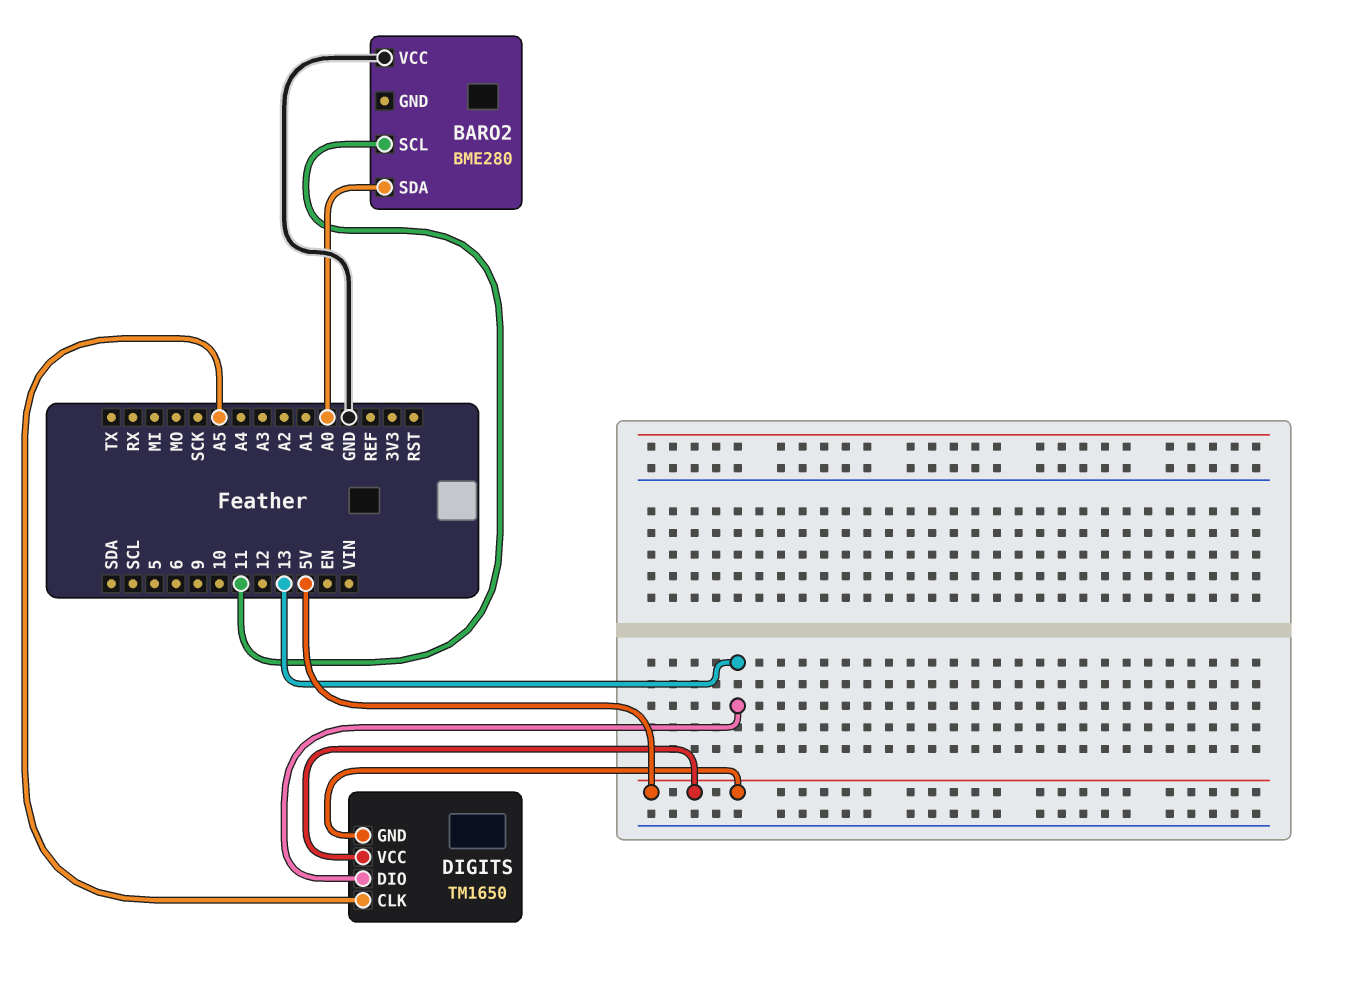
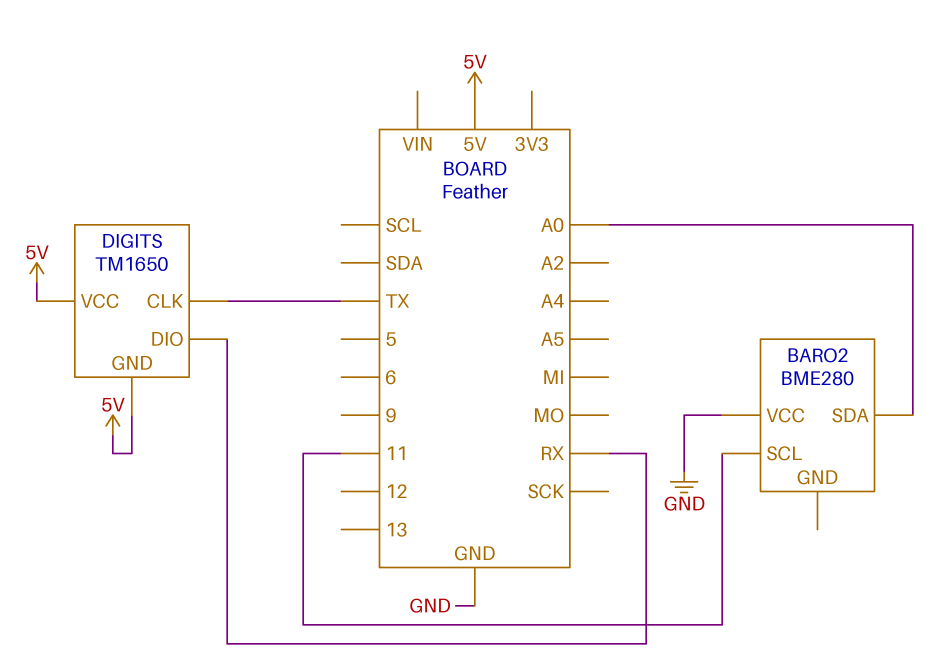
DIGITS pin CLK: A5 -> TX
DIGITS pin DIO: 13 -> RX

